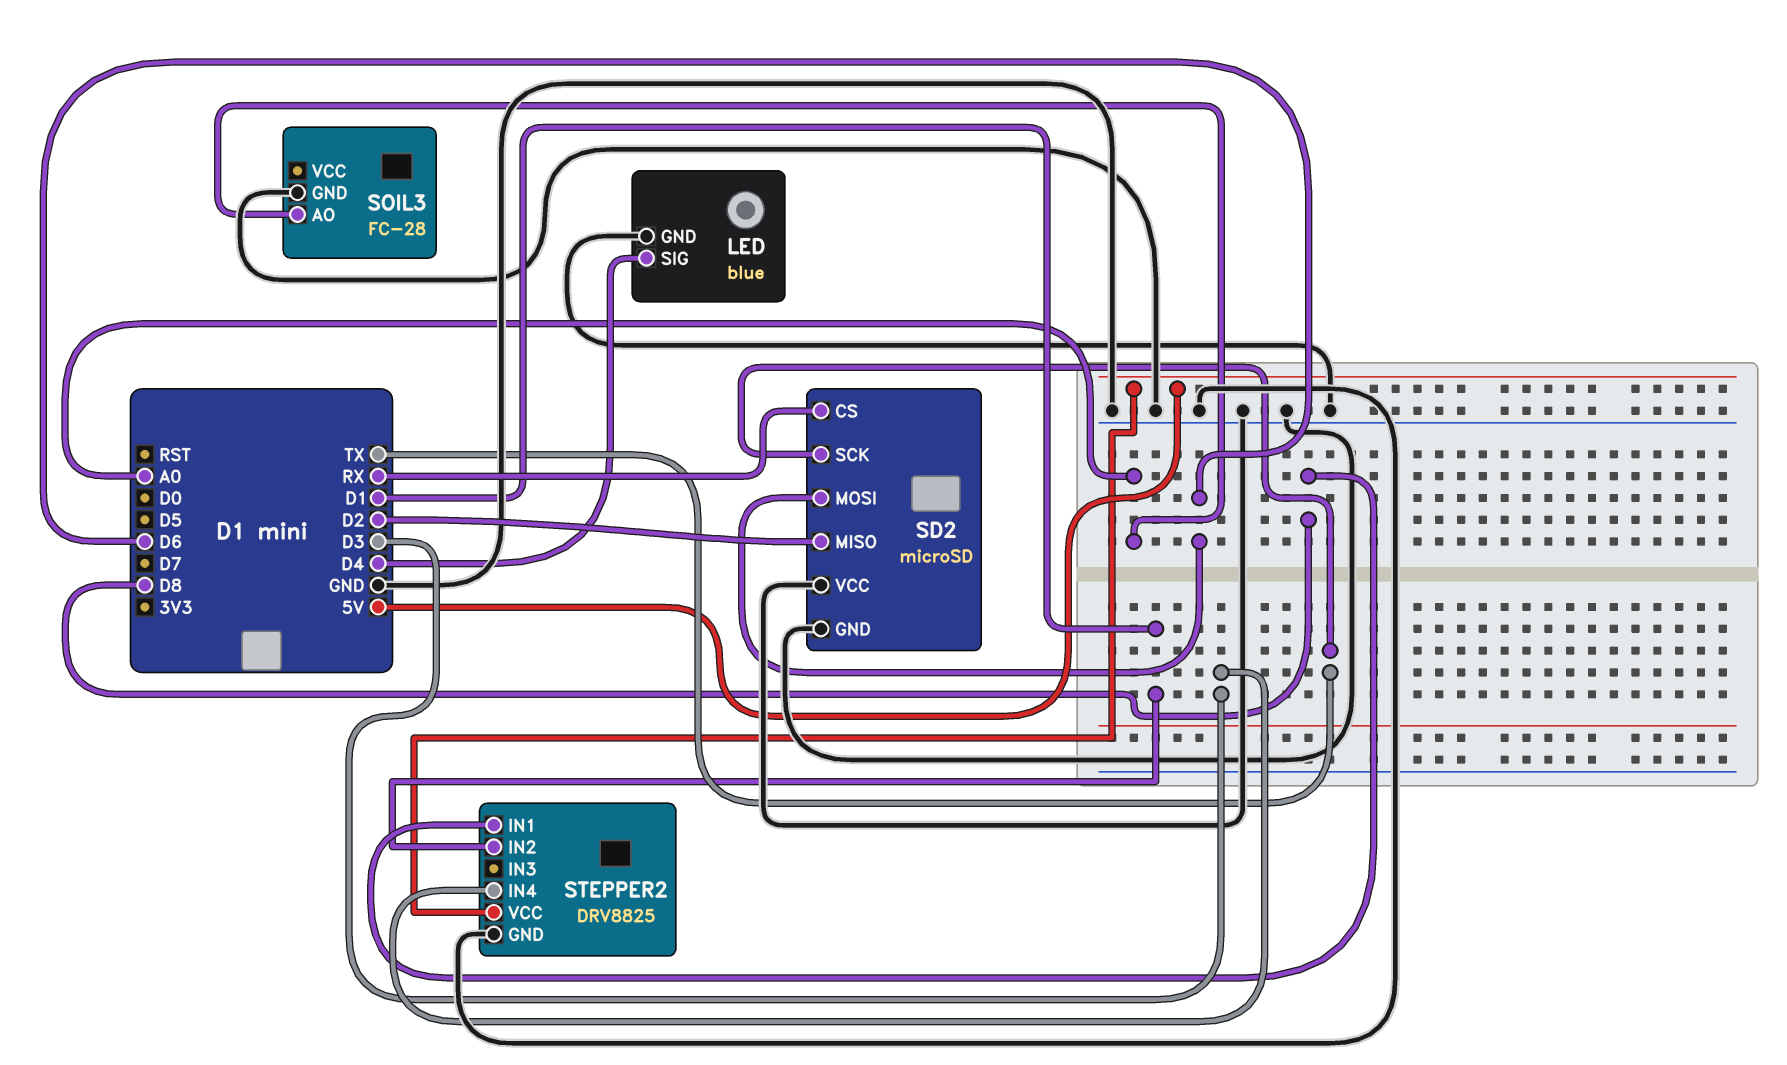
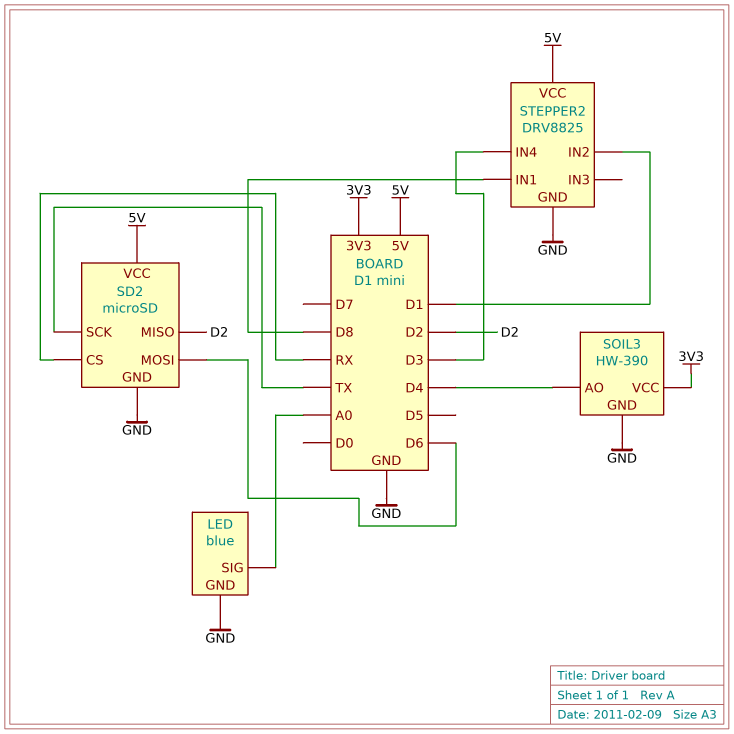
LED pin SIG: D4 -> A0
SD2 pin VCC: GND -> 5V
SOIL3: FC-28 -> HW-390
SOIL3 pin AO: A0 -> D4
SOIL3 pin VCC: none -> 3V3

